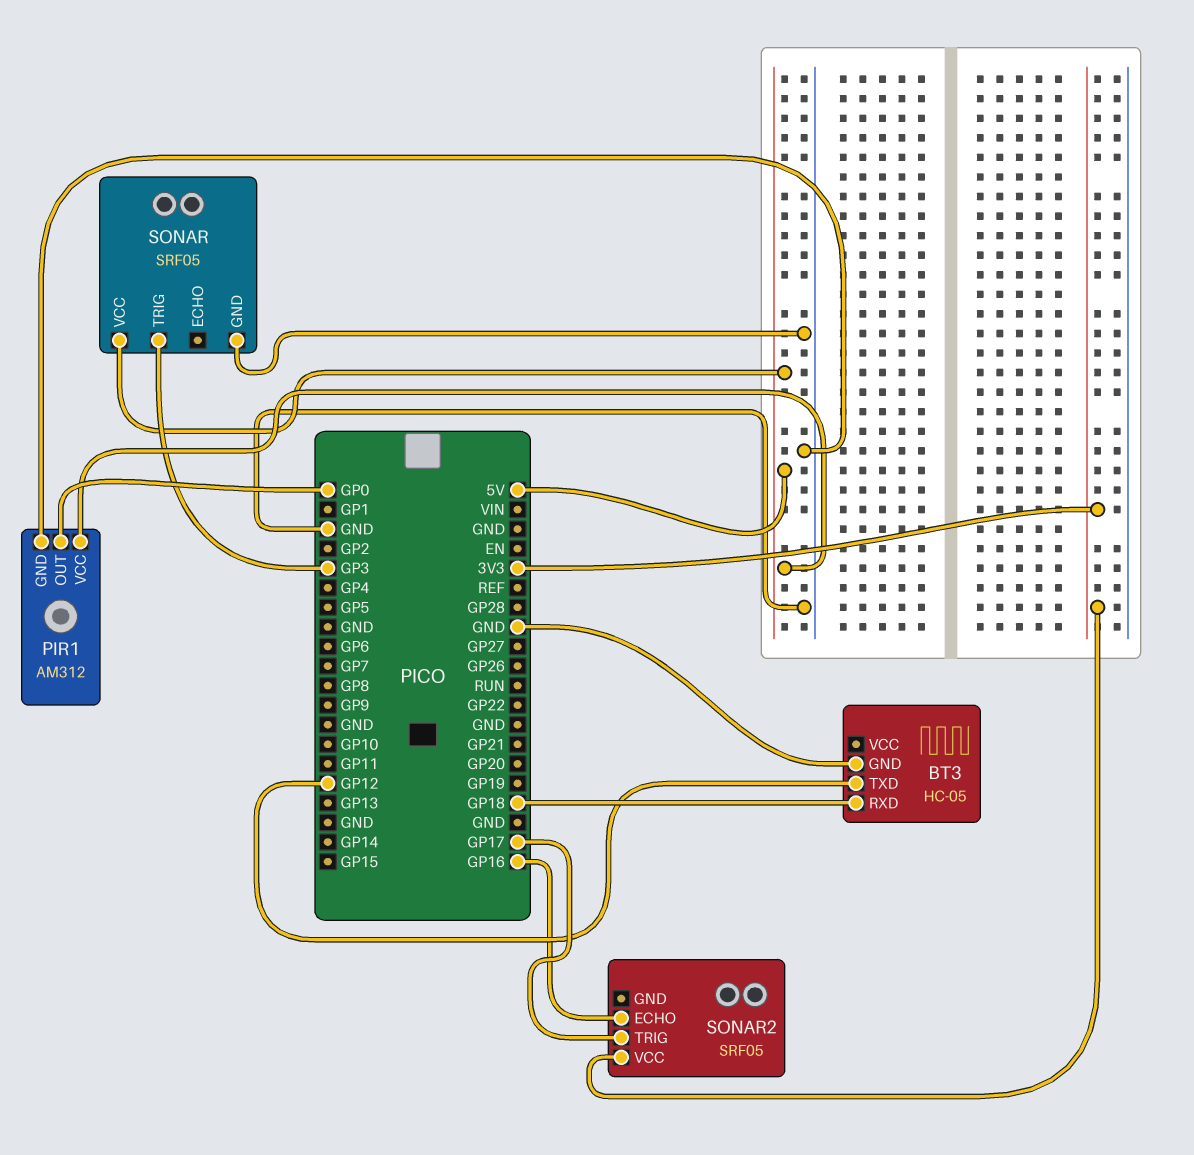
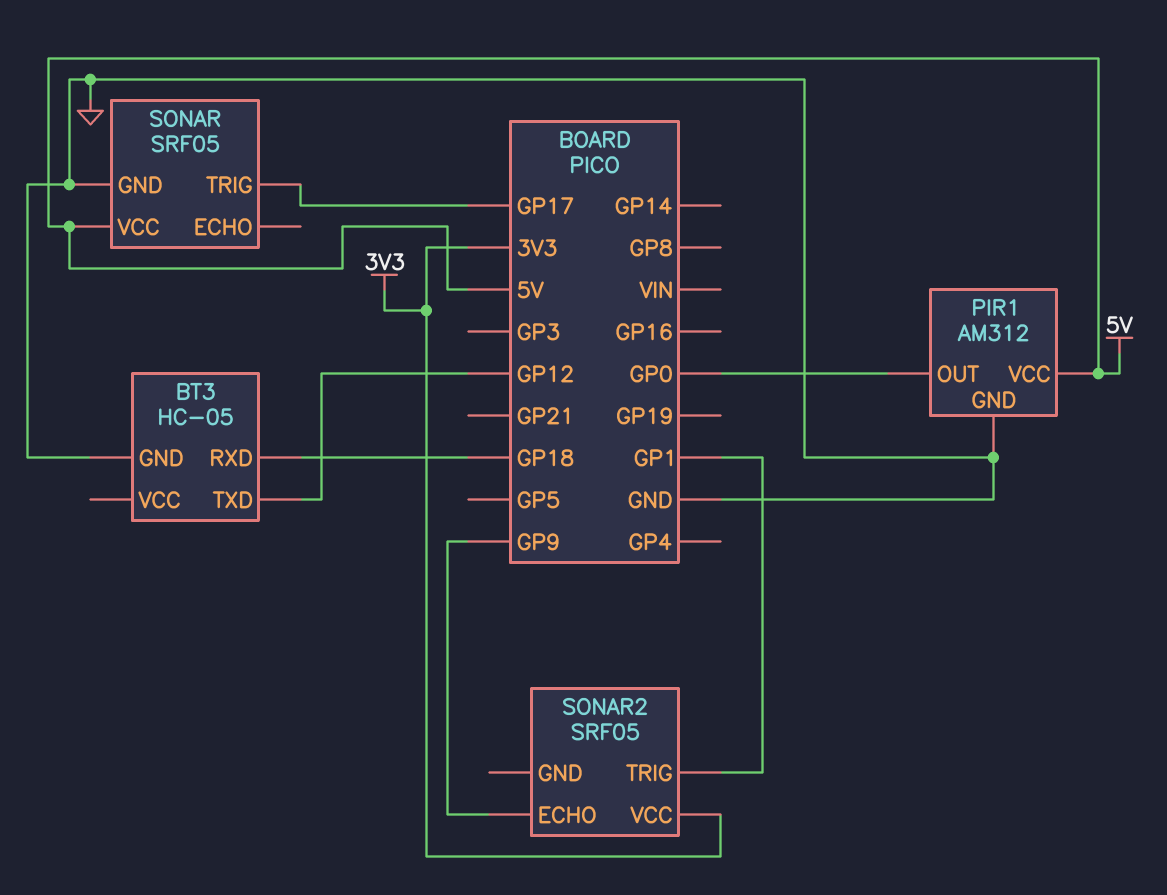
SONAR pin TRIG: GP3 -> GP17
SONAR2 pin ECHO: GP16 -> GP9
SONAR2 pin TRIG: GP17 -> GP1

